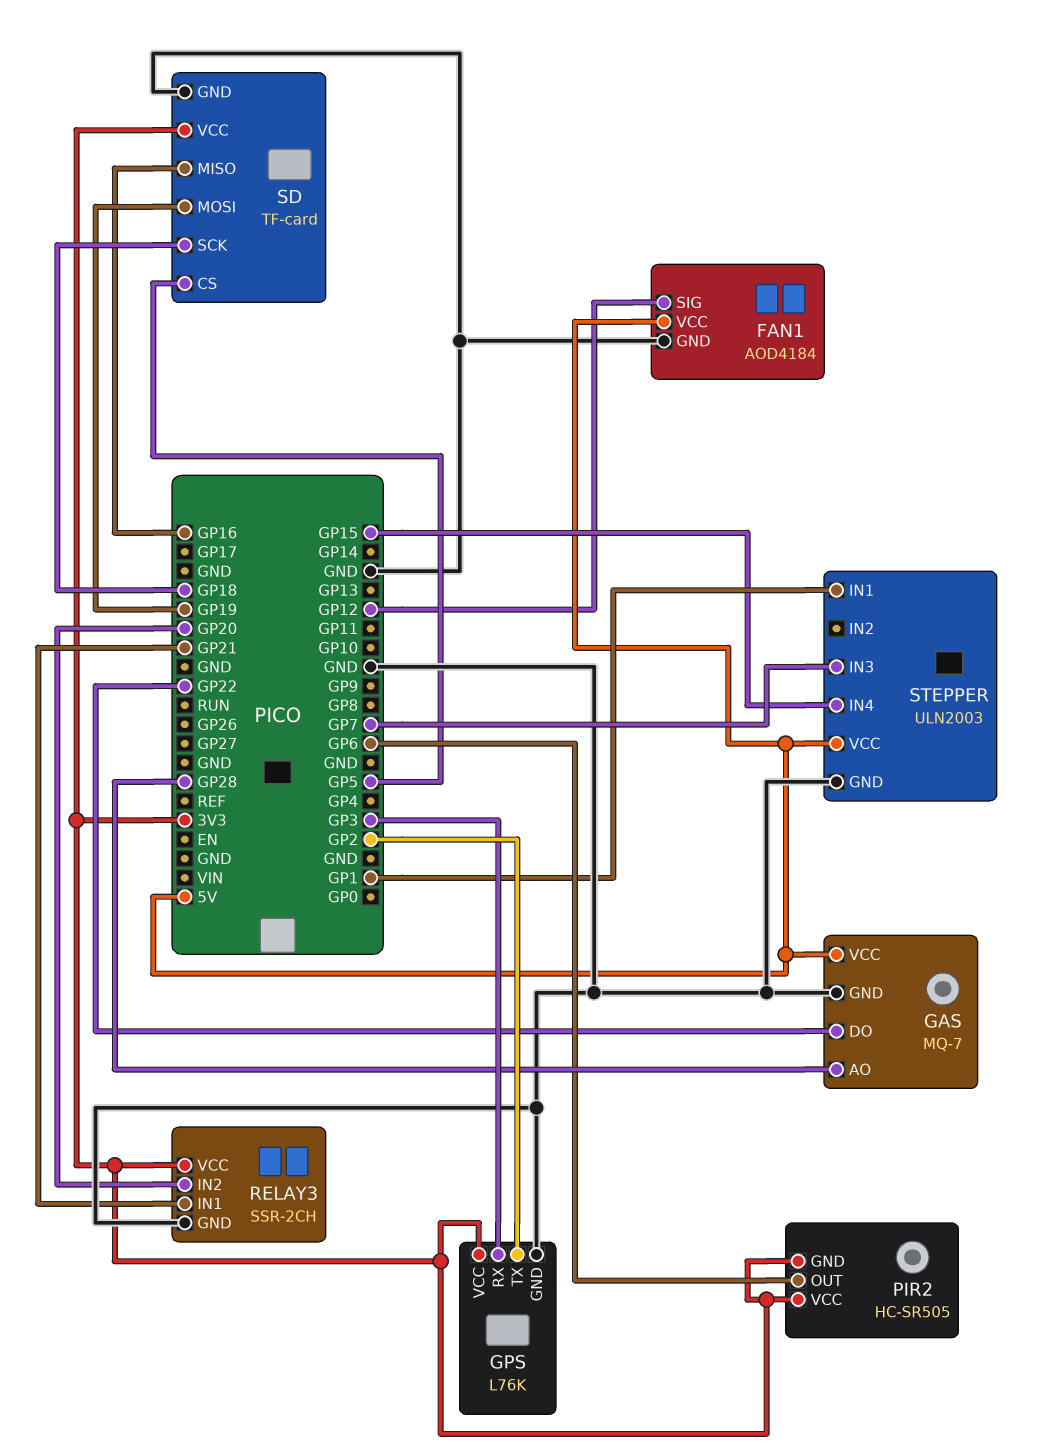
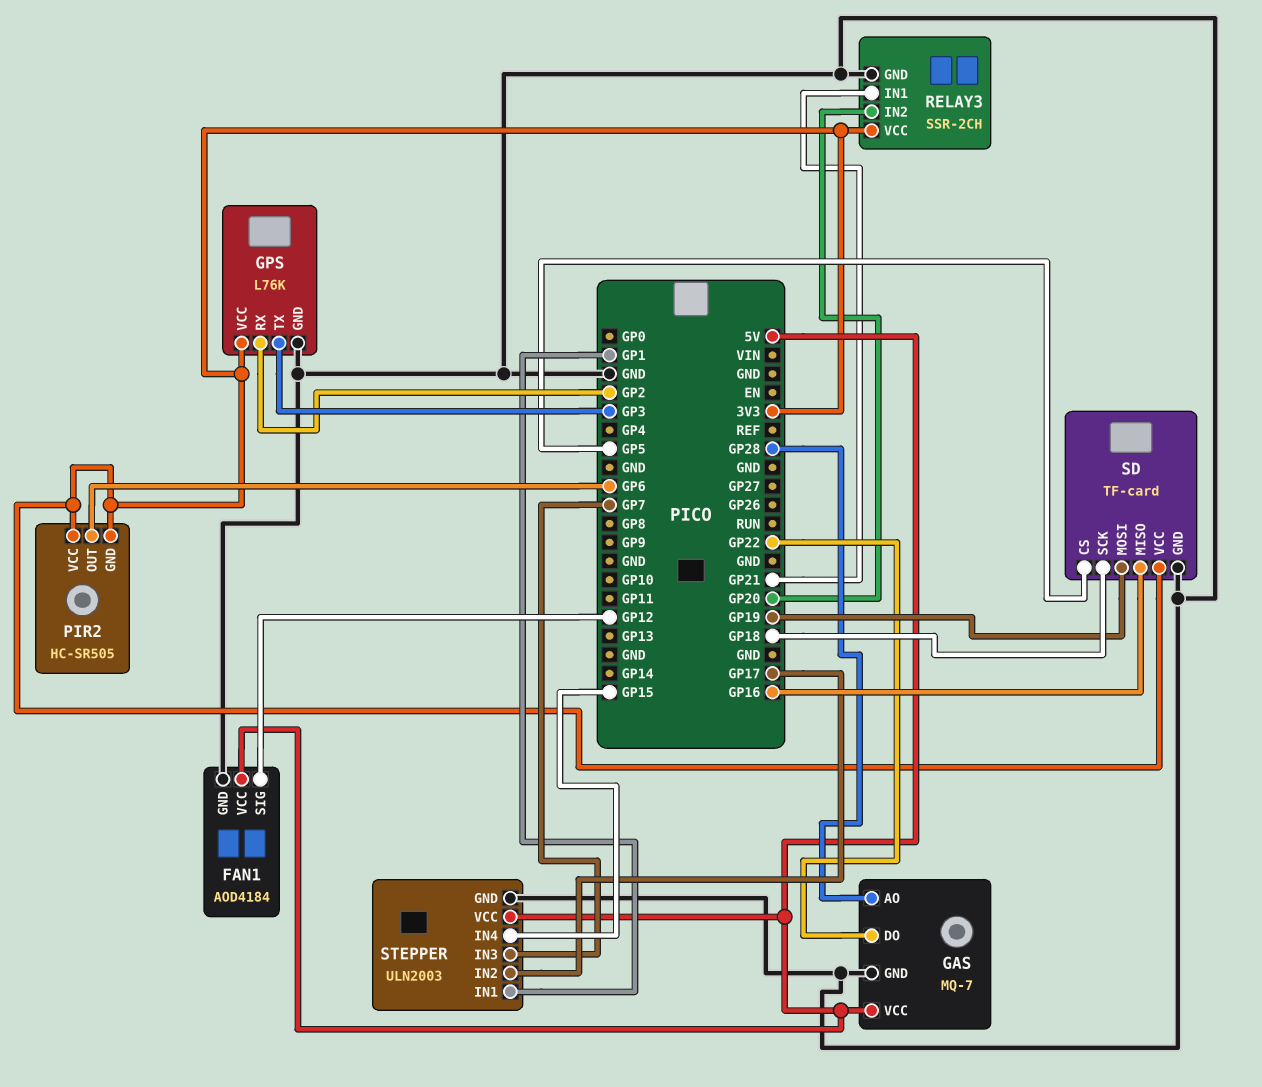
GPS pin RX: GP3 -> GP2
GPS pin TX: GP2 -> GP3
STEPPER pin IN2: none -> GP17

